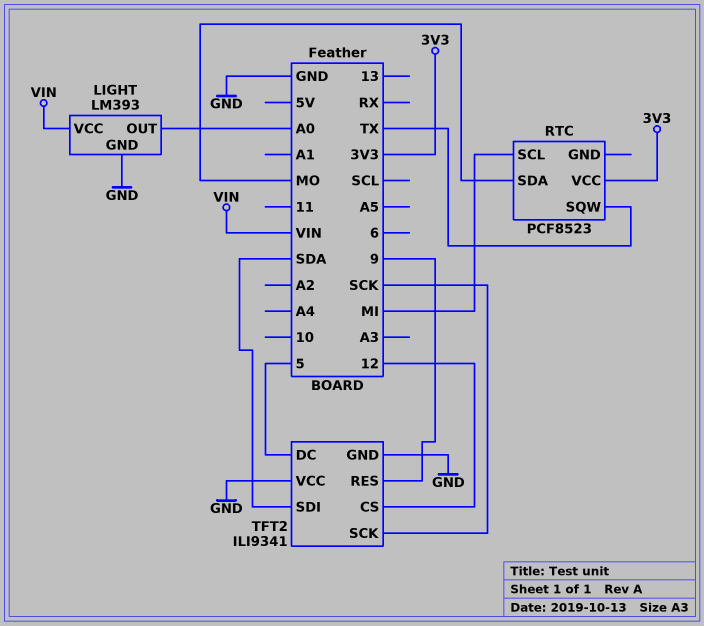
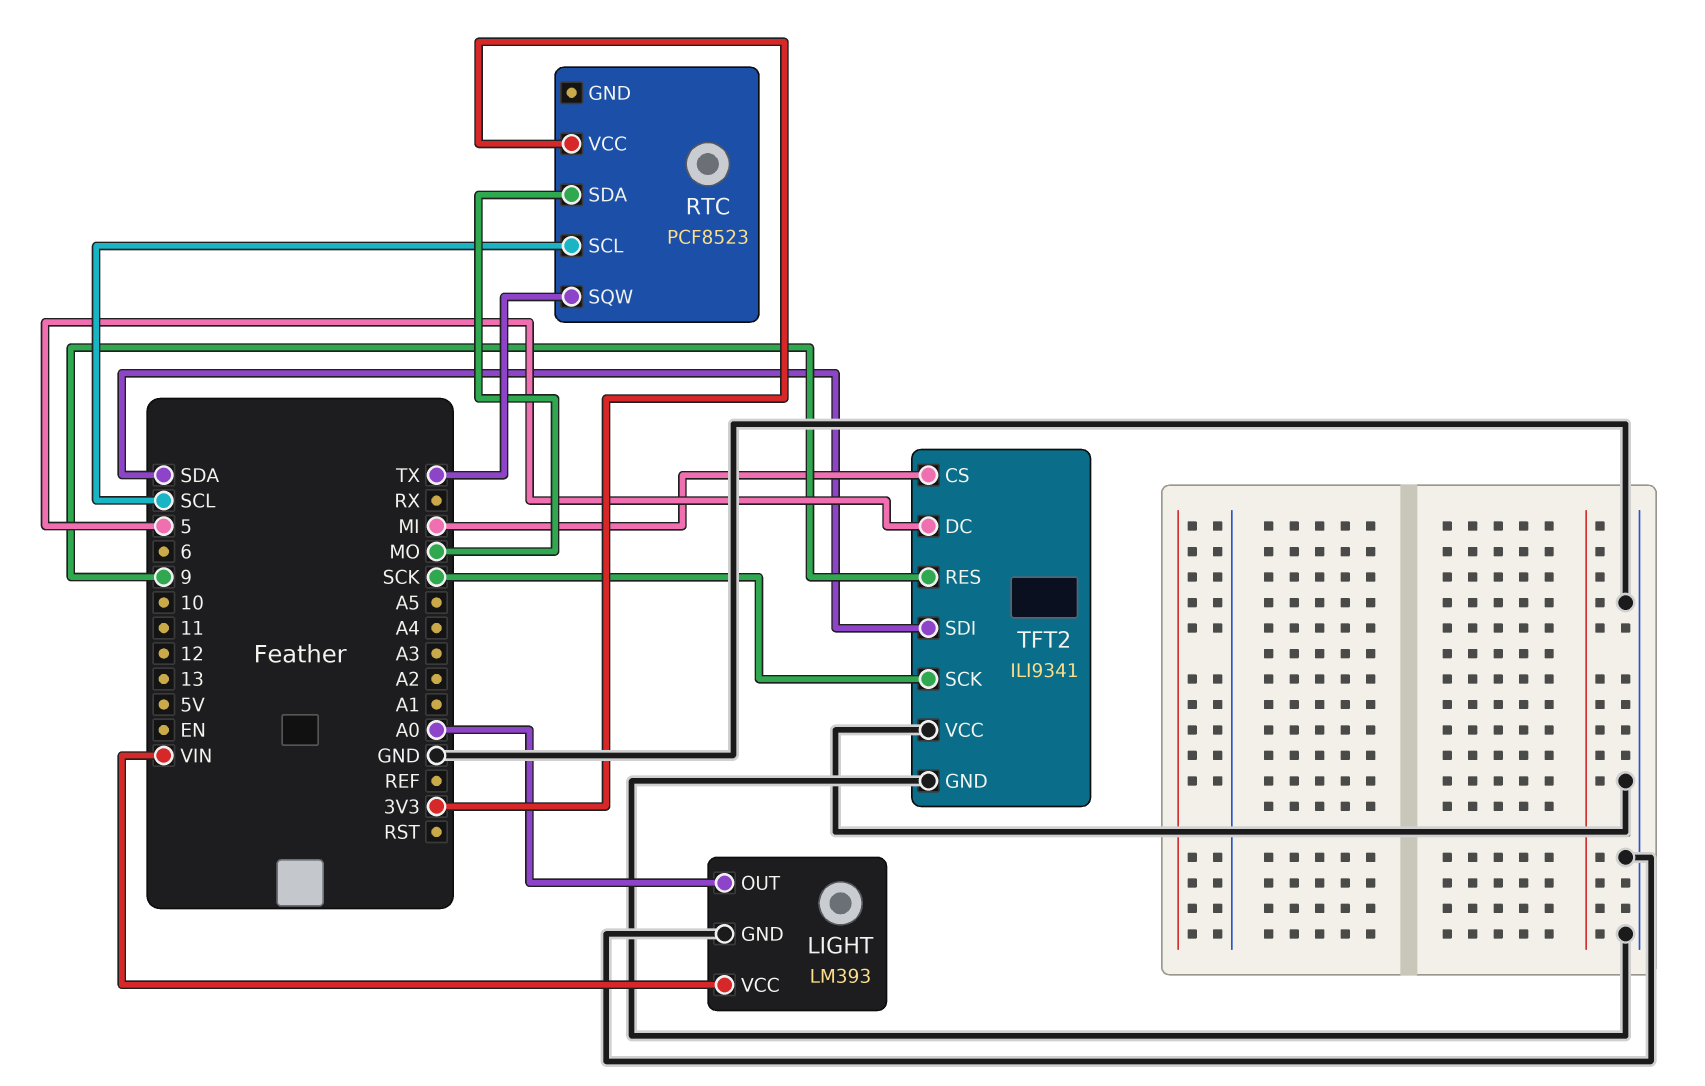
RTC pin SCL: MI -> SCL
TFT2 pin CS: 12 -> MI

